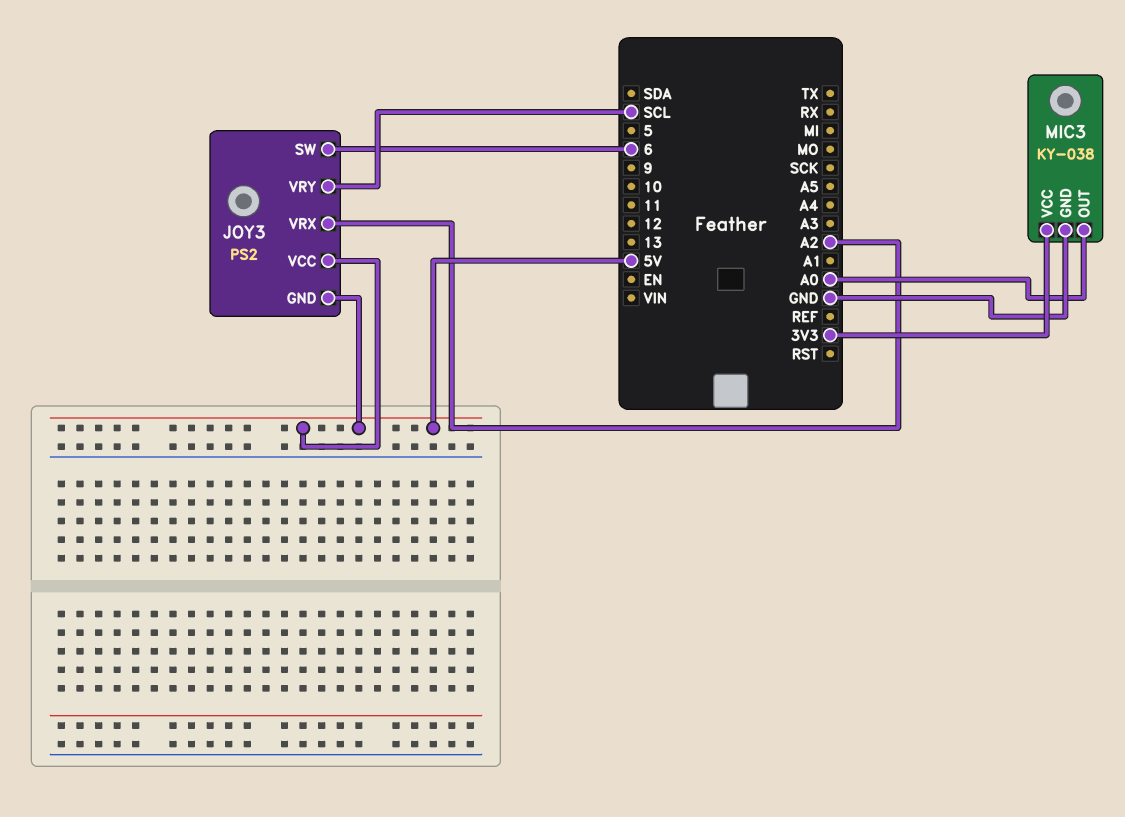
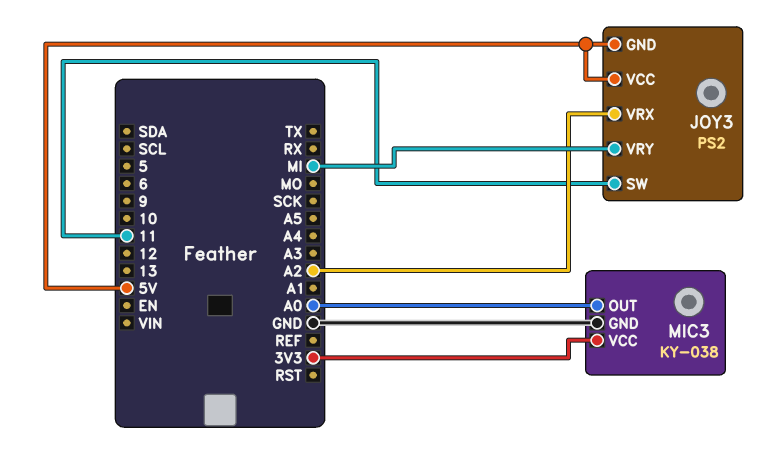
JOY3 pin SW: 6 -> 11
JOY3 pin VRY: SCL -> MI

